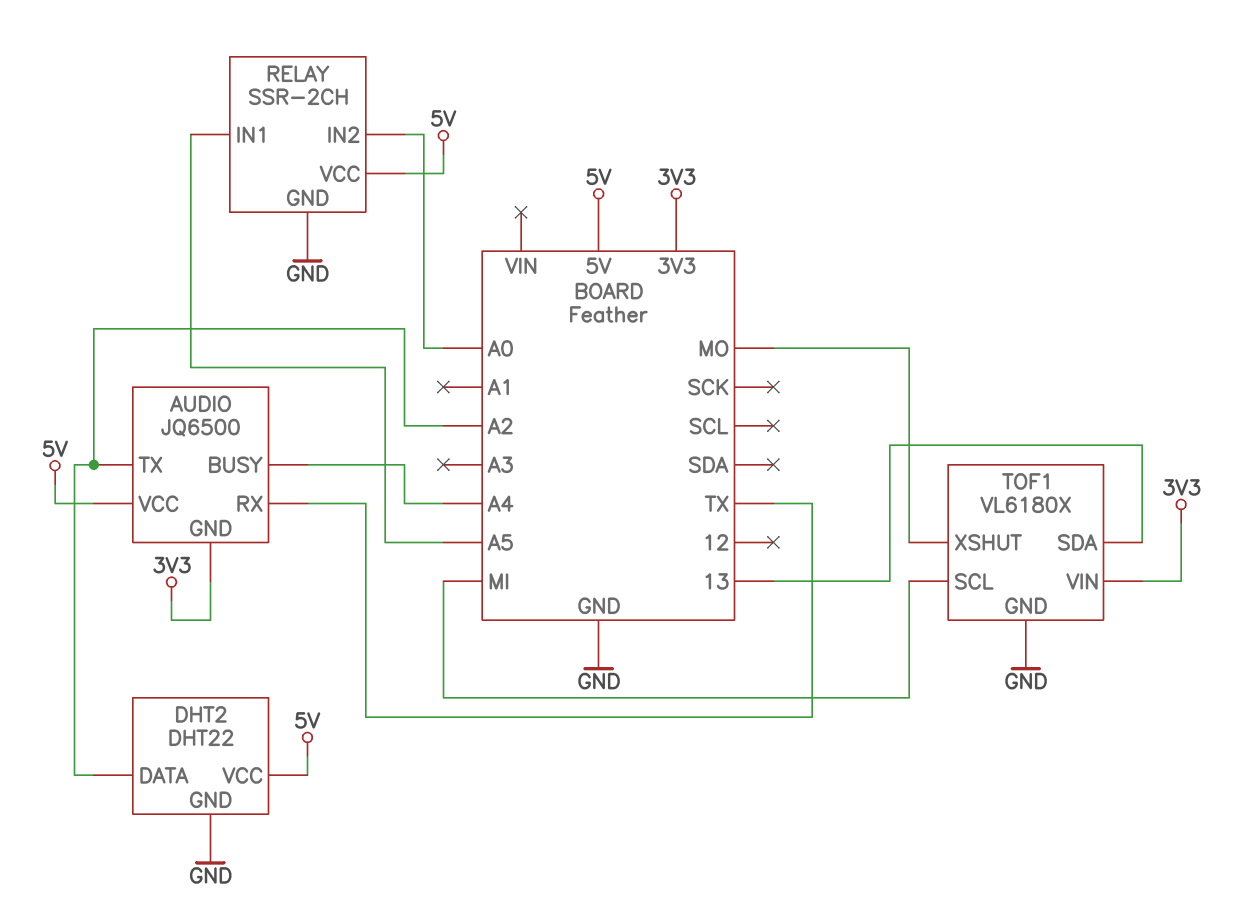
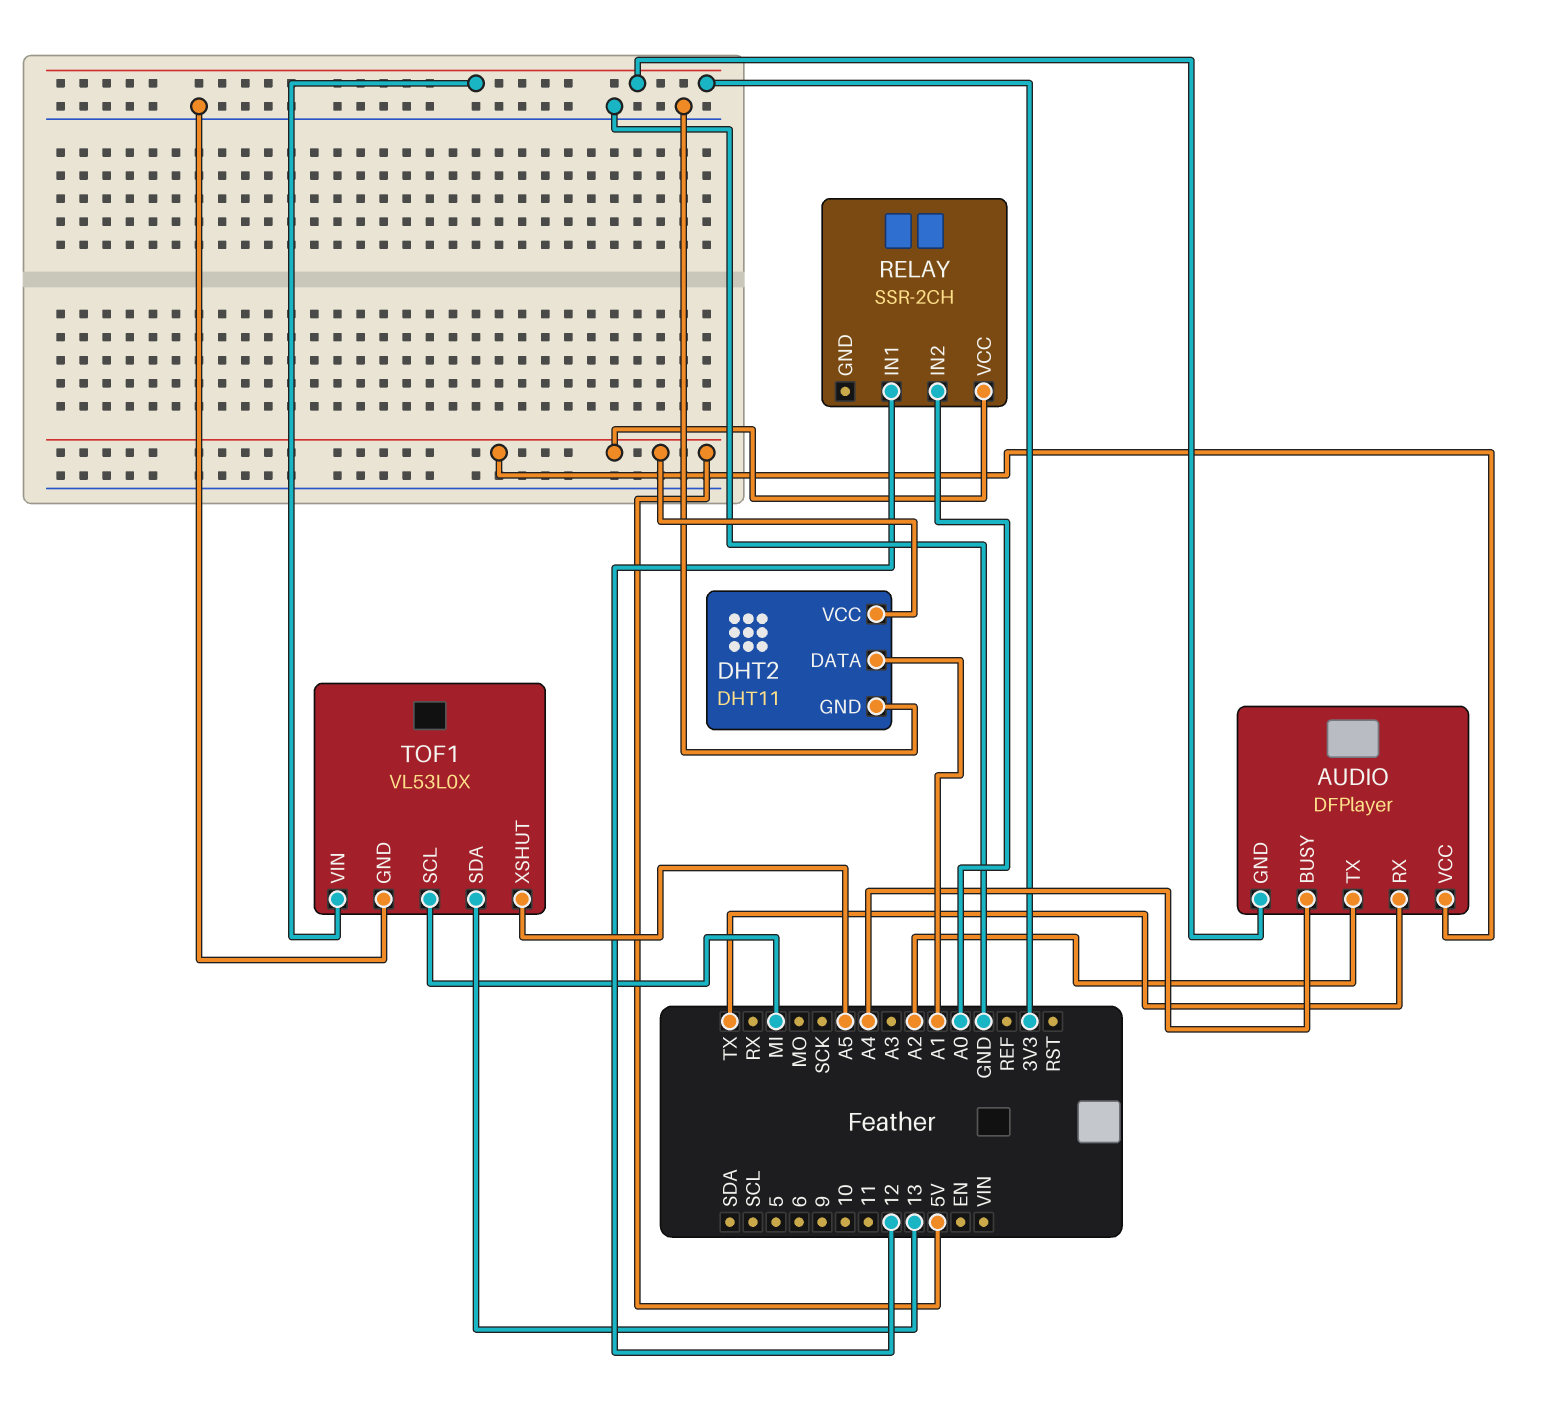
AUDIO: JQ6500 -> DFPlayer
DHT2: DHT22 -> DHT11
DHT2 pin DATA: A2 -> A1
RELAY pin GND: GND -> none
RELAY pin IN1: A5 -> 12
TOF1: VL6180X -> VL53L0X
TOF1 pin XSHUT: MO -> A5

